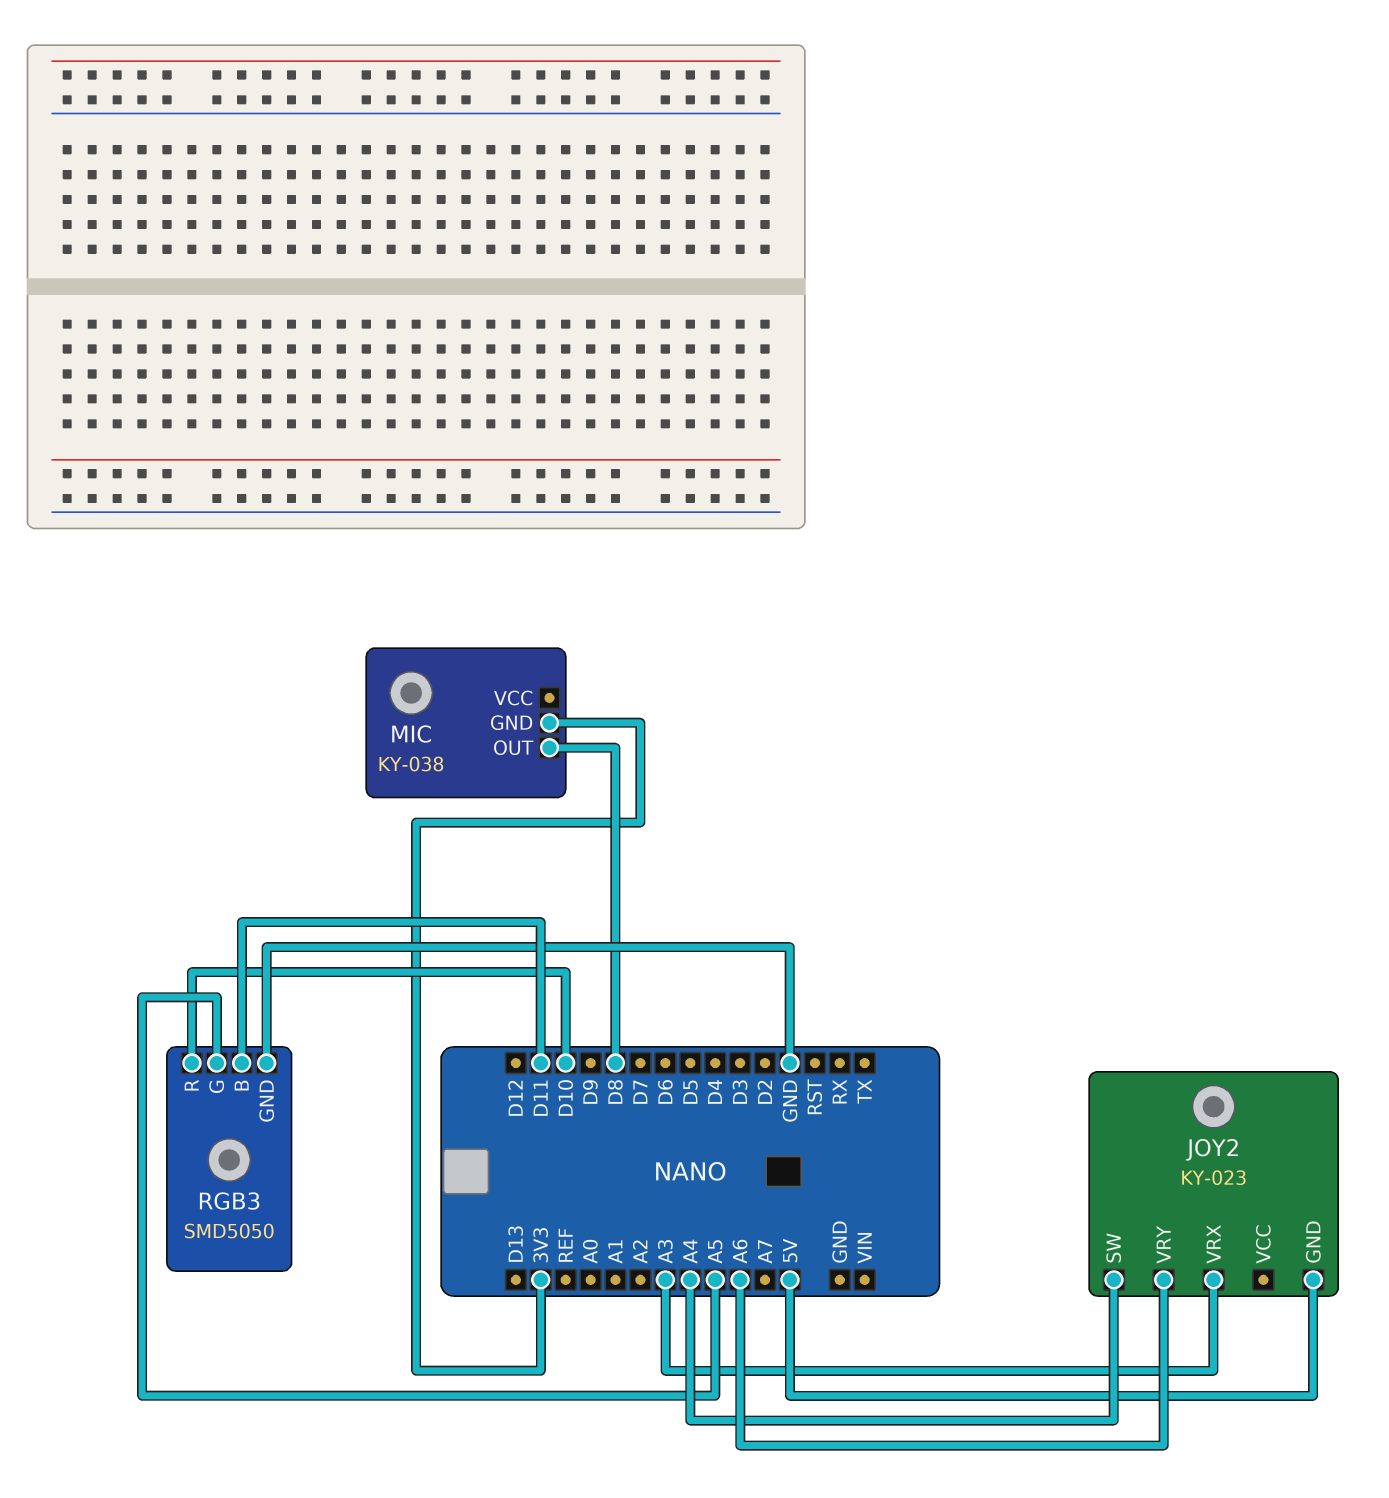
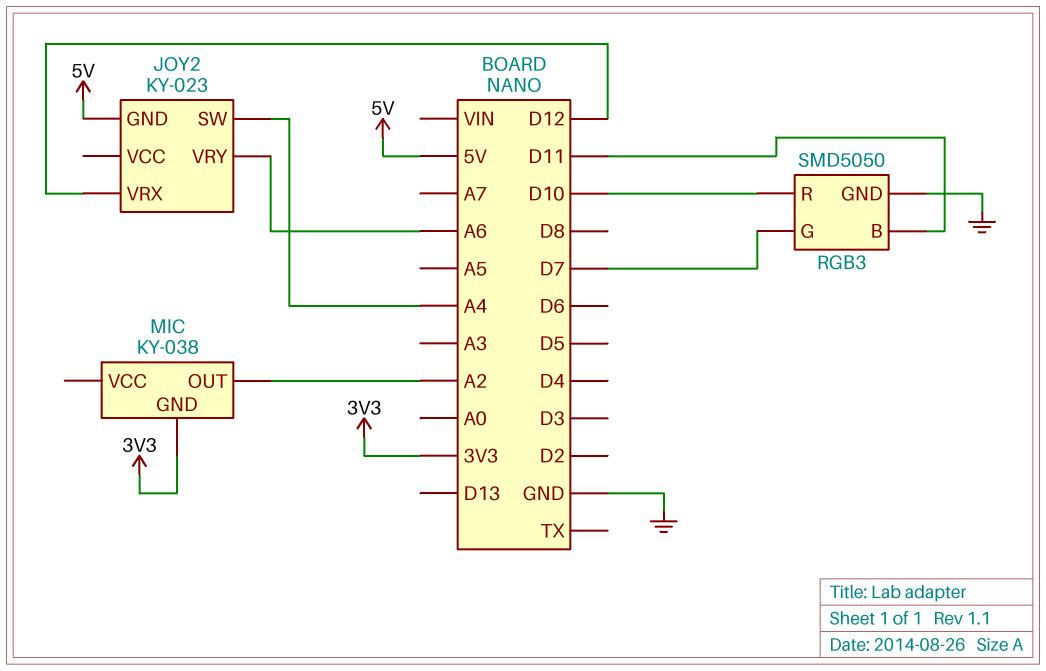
JOY2 pin VRX: A3 -> D12
MIC pin OUT: D8 -> A2
RGB3 pin G: A5 -> D7

